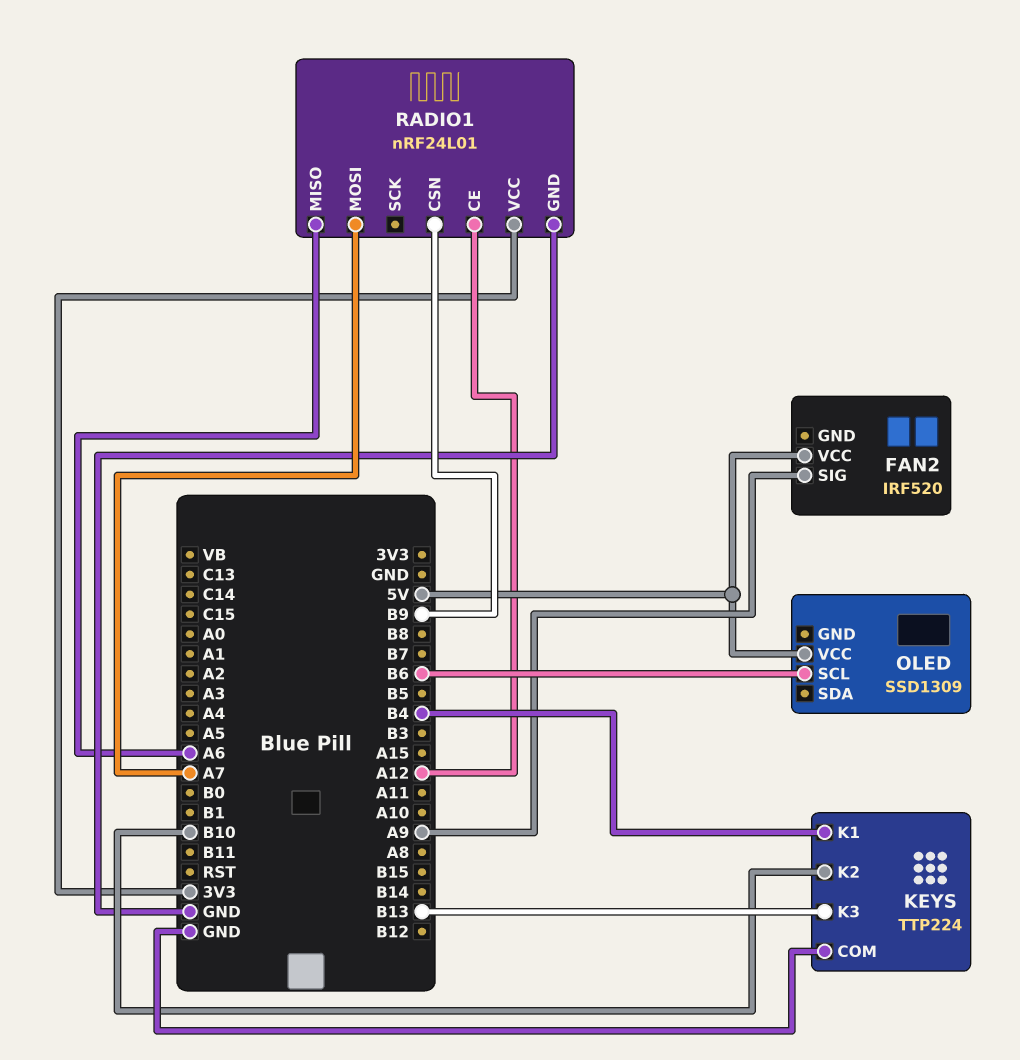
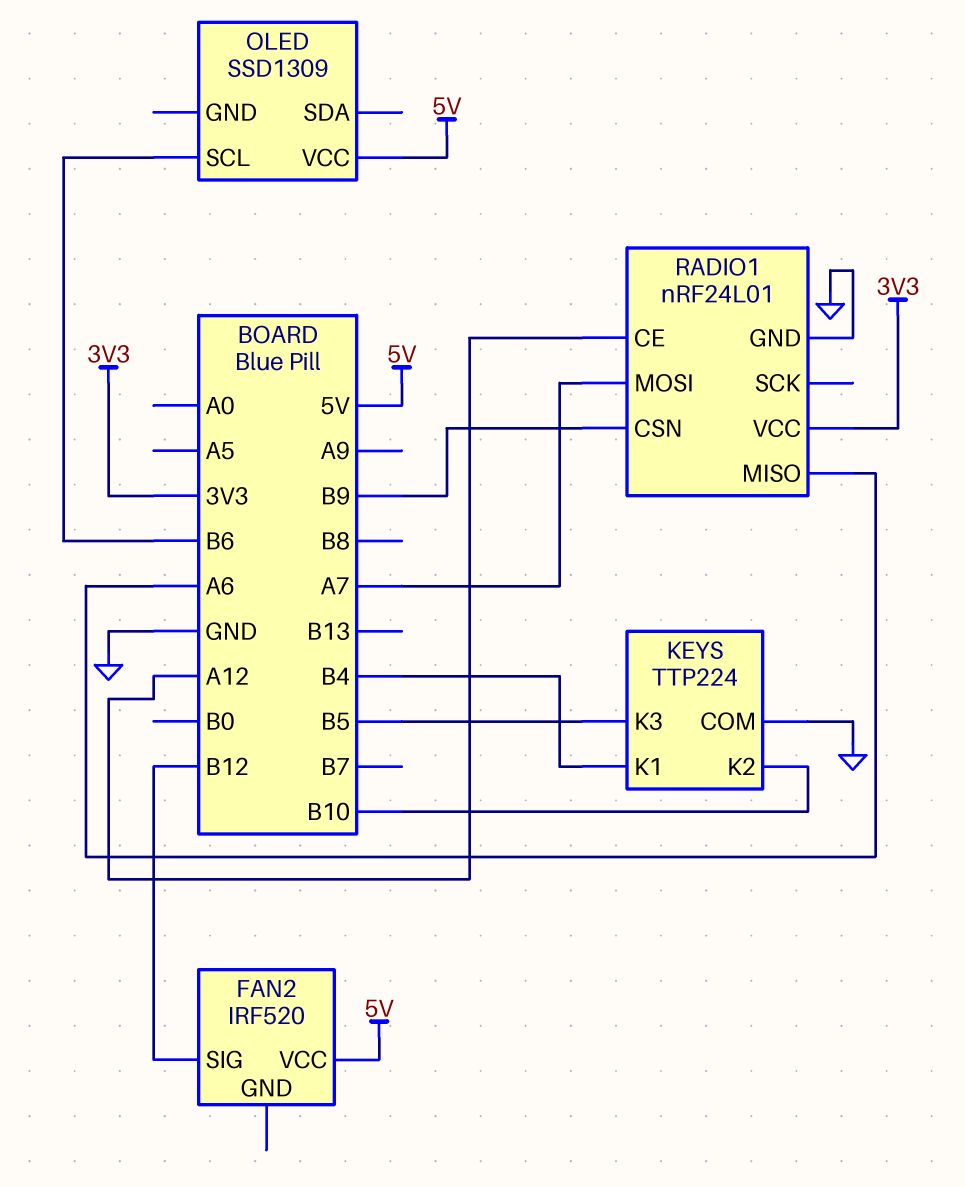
FAN2 pin SIG: A9 -> B12
KEYS pin K3: B13 -> B5

